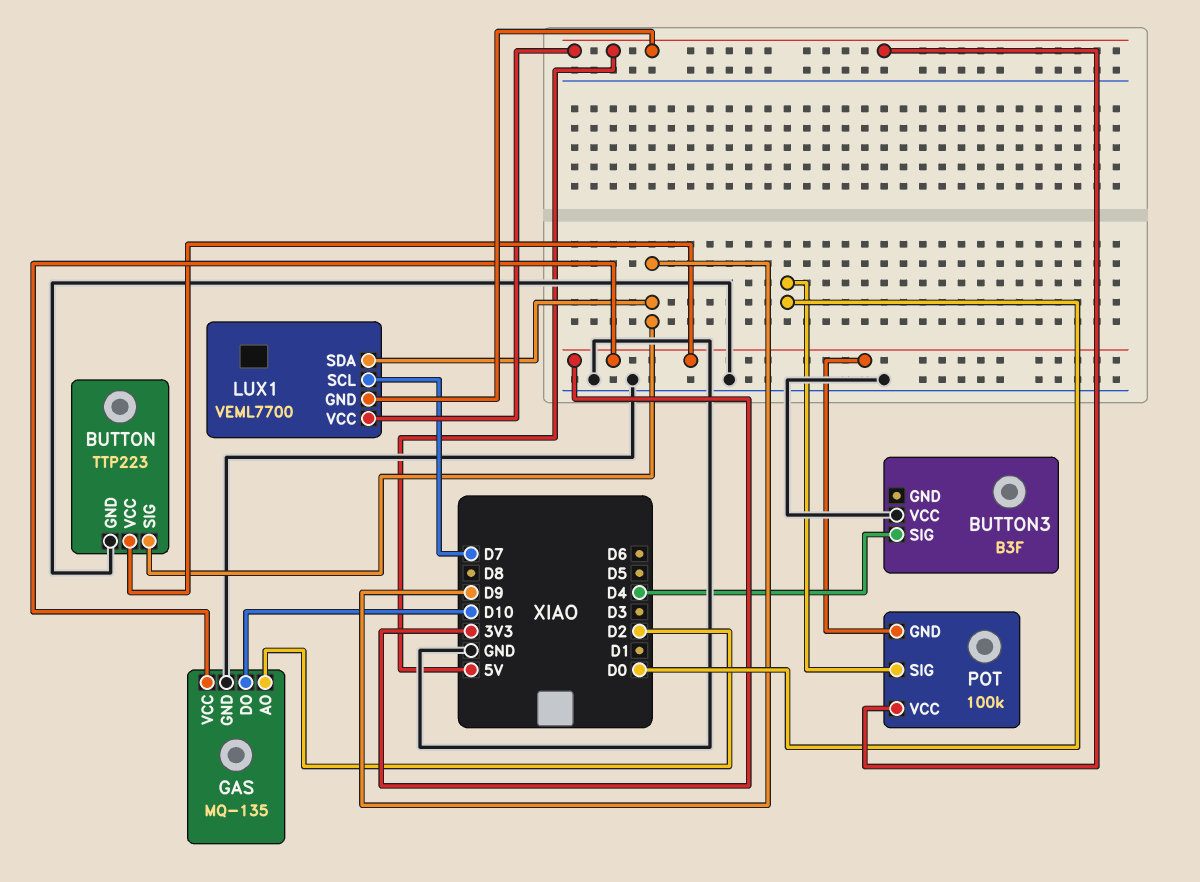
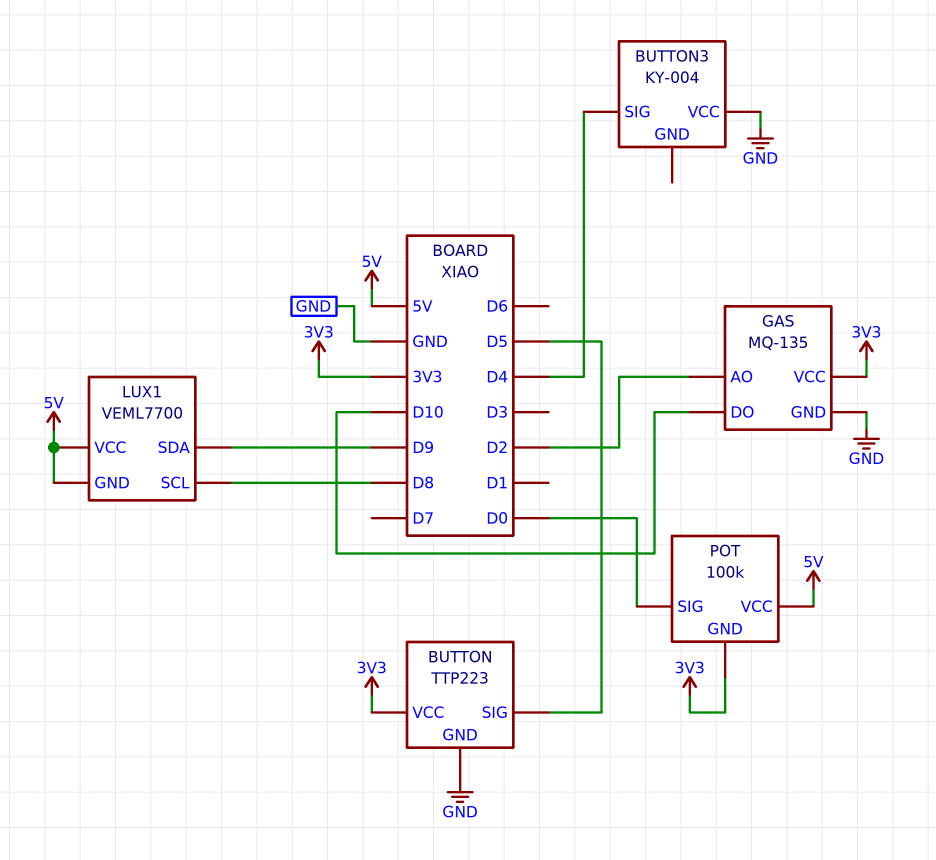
BUTTON pin SIG: D9 -> D5
BUTTON3: B3F -> KY-004
LUX1 pin SCL: D7 -> D8

